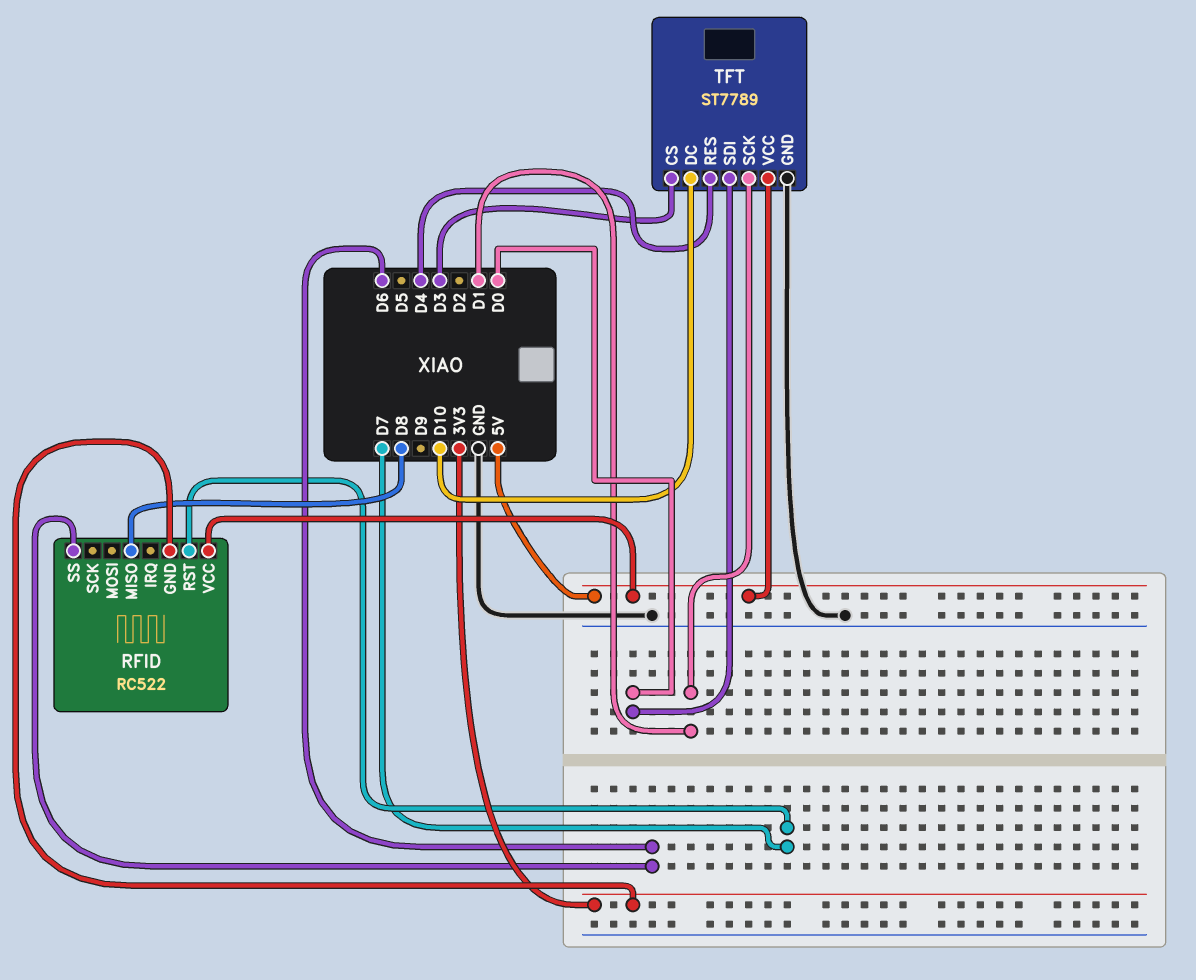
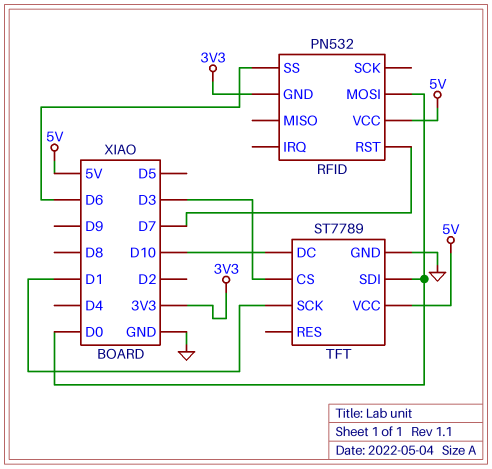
RFID: RC522 -> PN532
RFID pin MISO: D8 -> none
RFID pin MOSI: none -> D0
TFT pin RES: D4 -> none

